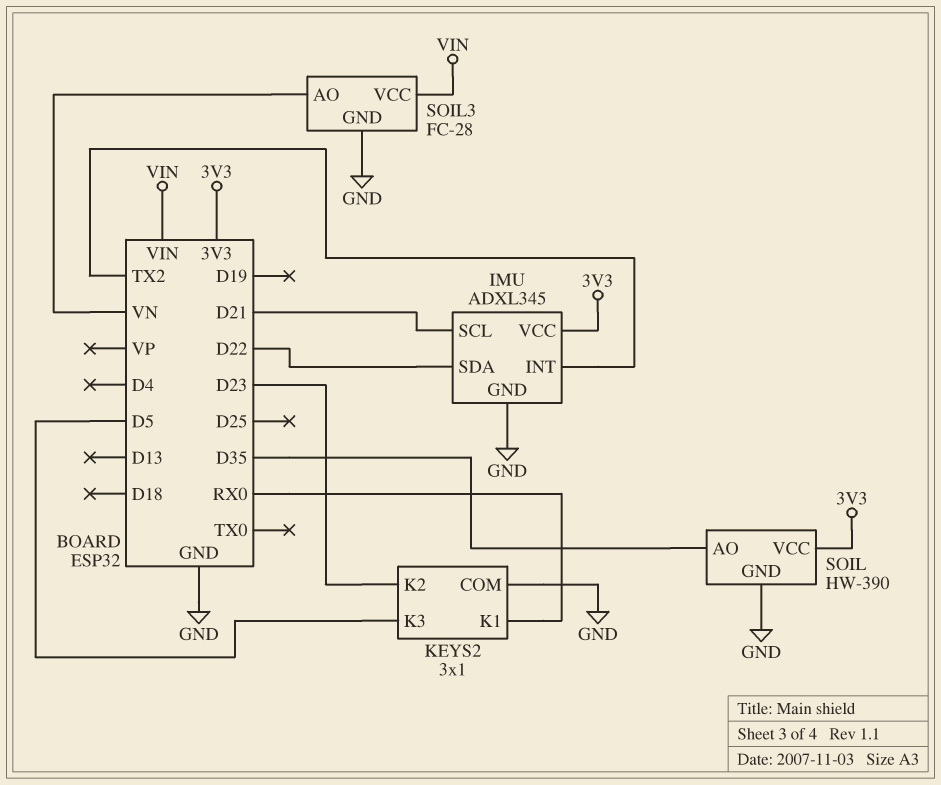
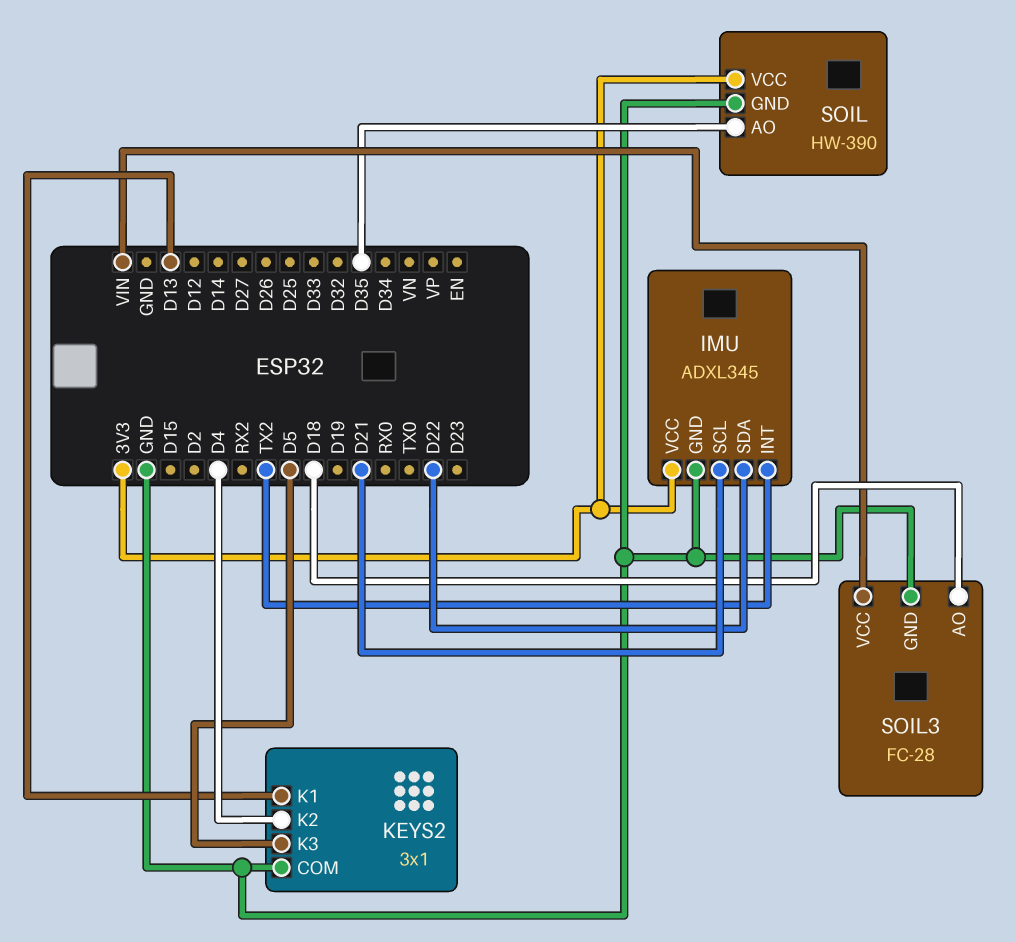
KEYS2 pin K1: RX0 -> D13
KEYS2 pin K2: D23 -> D4
SOIL3 pin AO: VN -> D18

